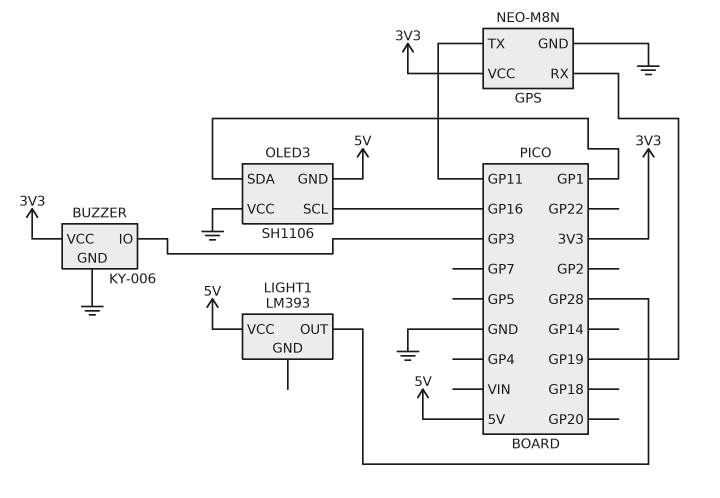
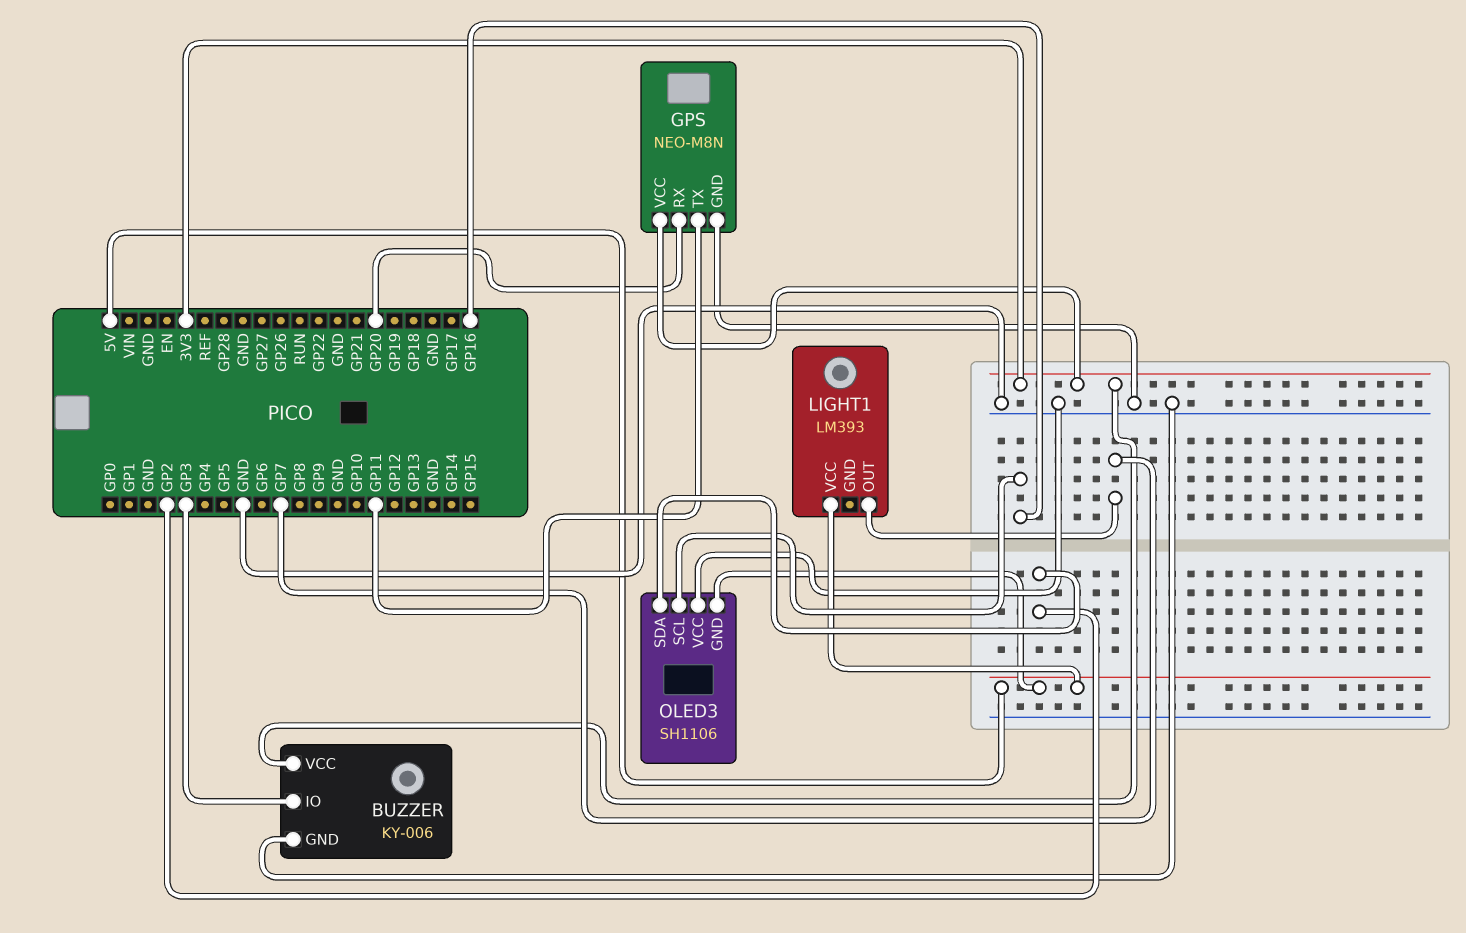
GPS pin RX: GP19 -> GP20
LIGHT1 pin OUT: GP28 -> GP7
OLED3 pin SDA: GP1 -> GP2

